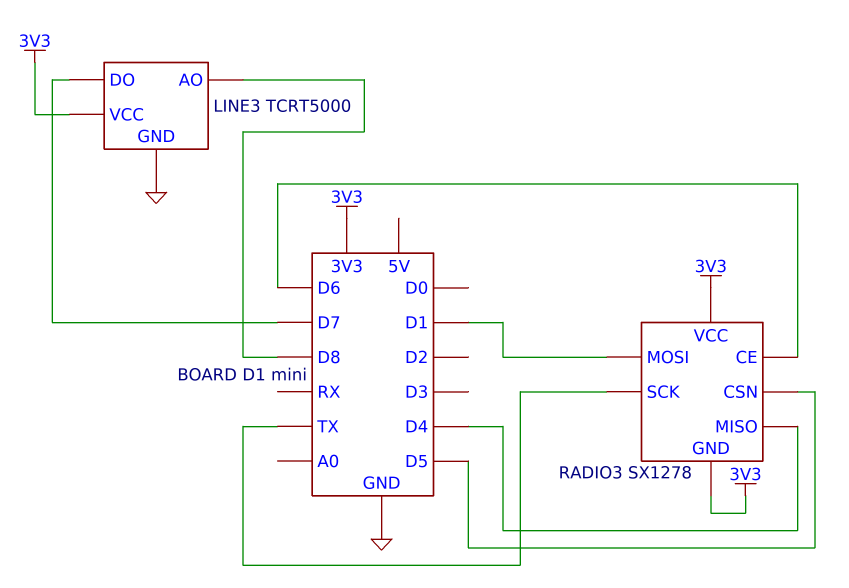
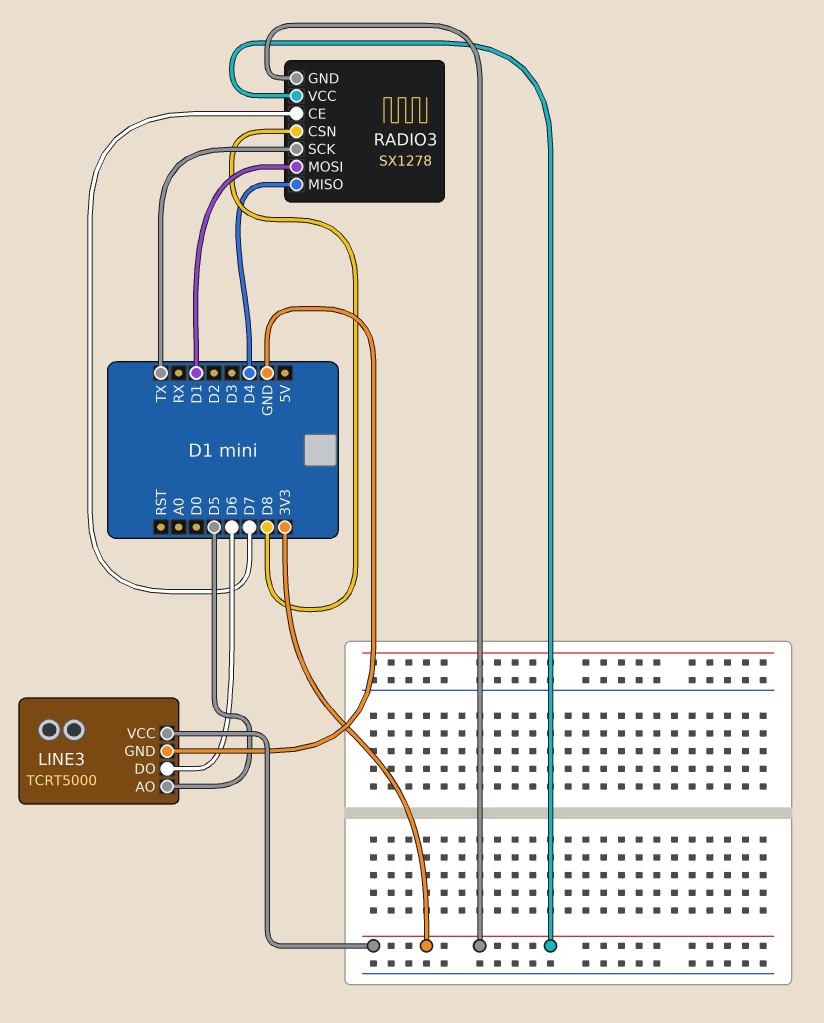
LINE3 pin AO: D8 -> D5
LINE3 pin DO: D7 -> D6
RADIO3 pin CE: D6 -> D7
RADIO3 pin CSN: D5 -> D8

